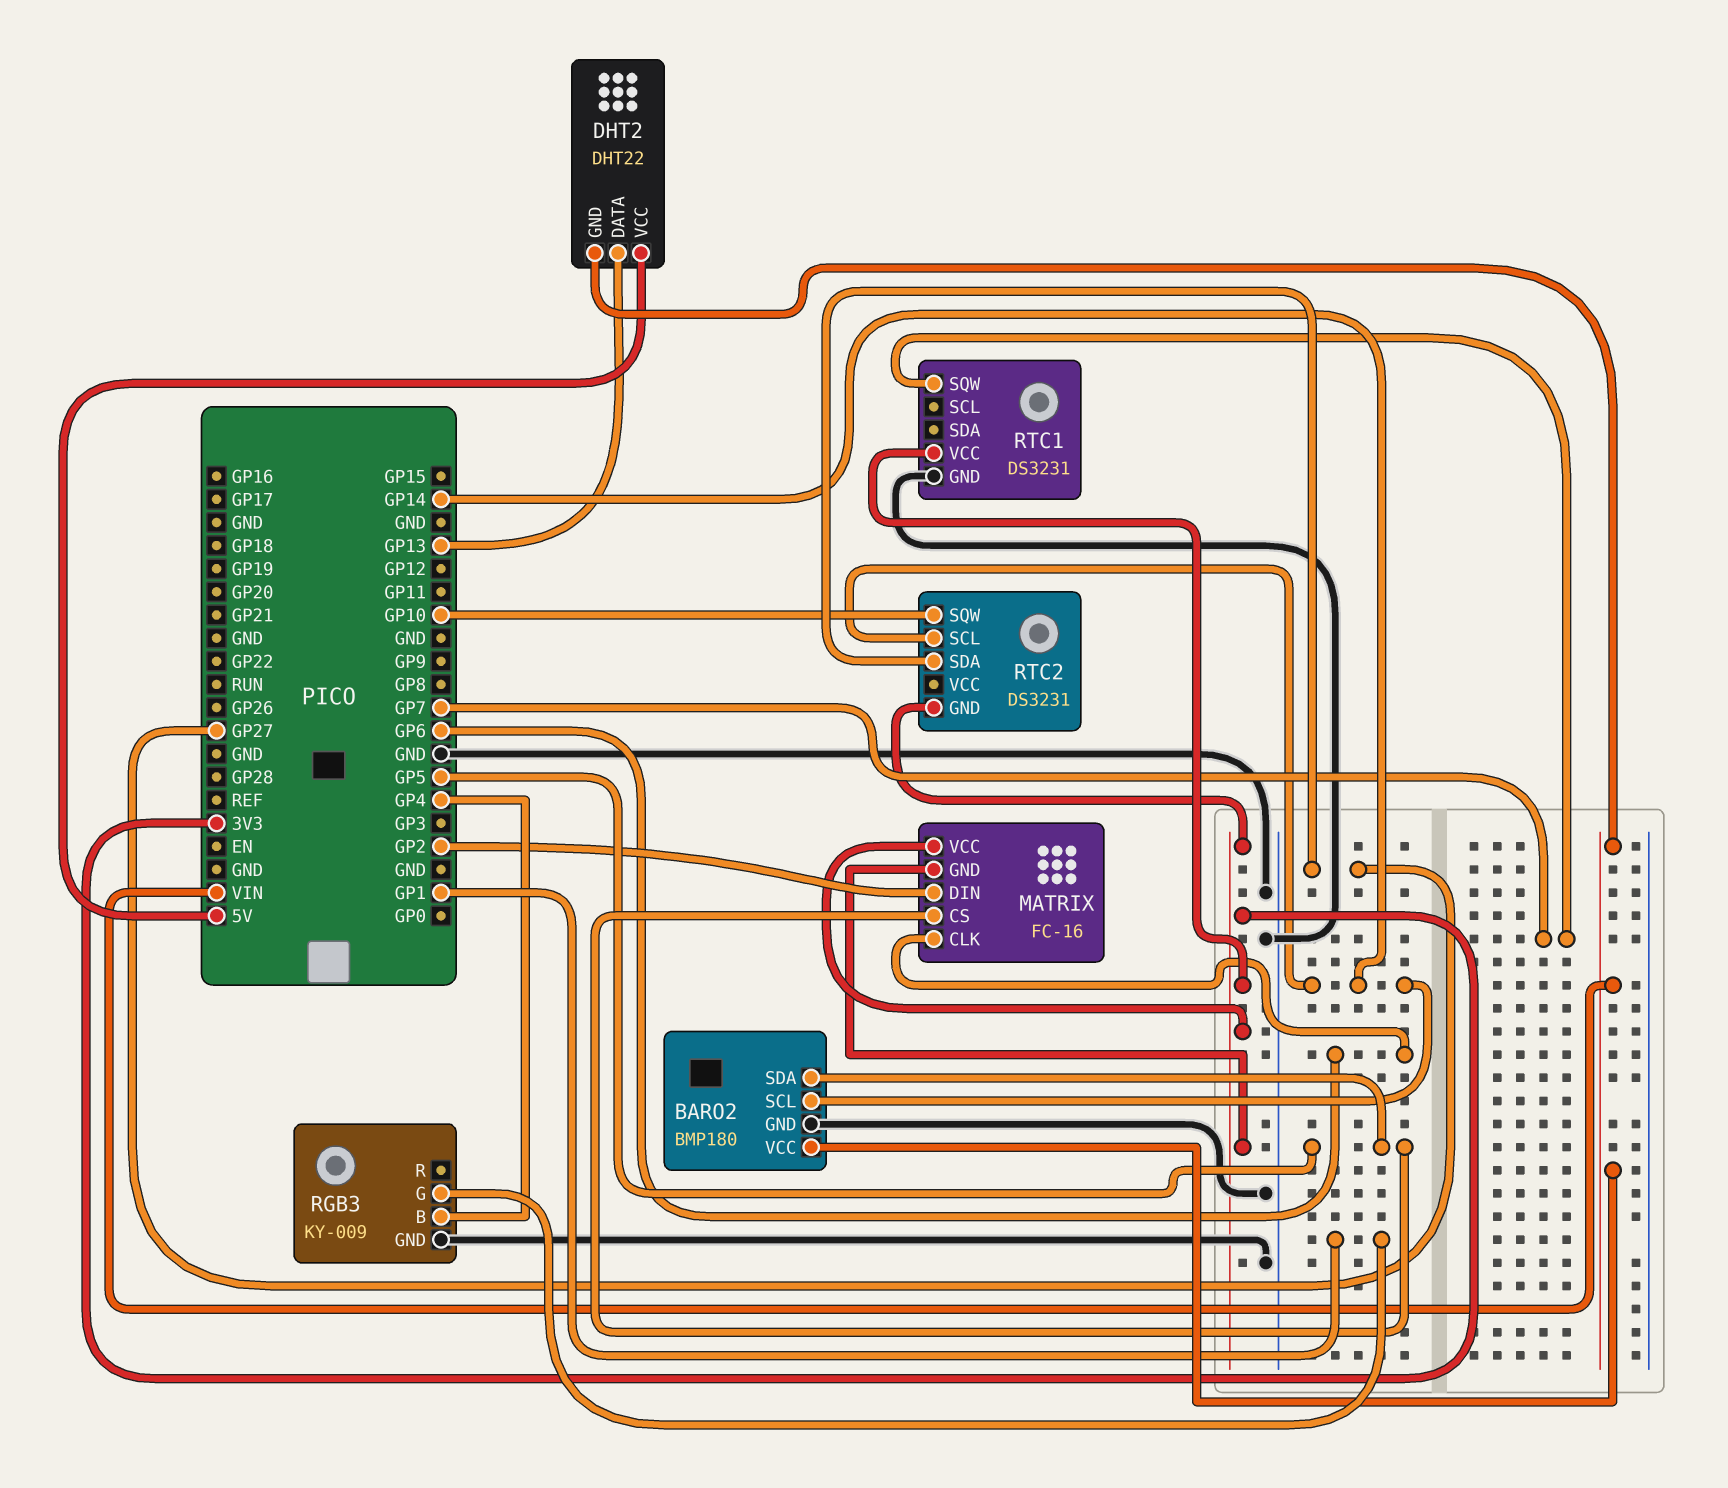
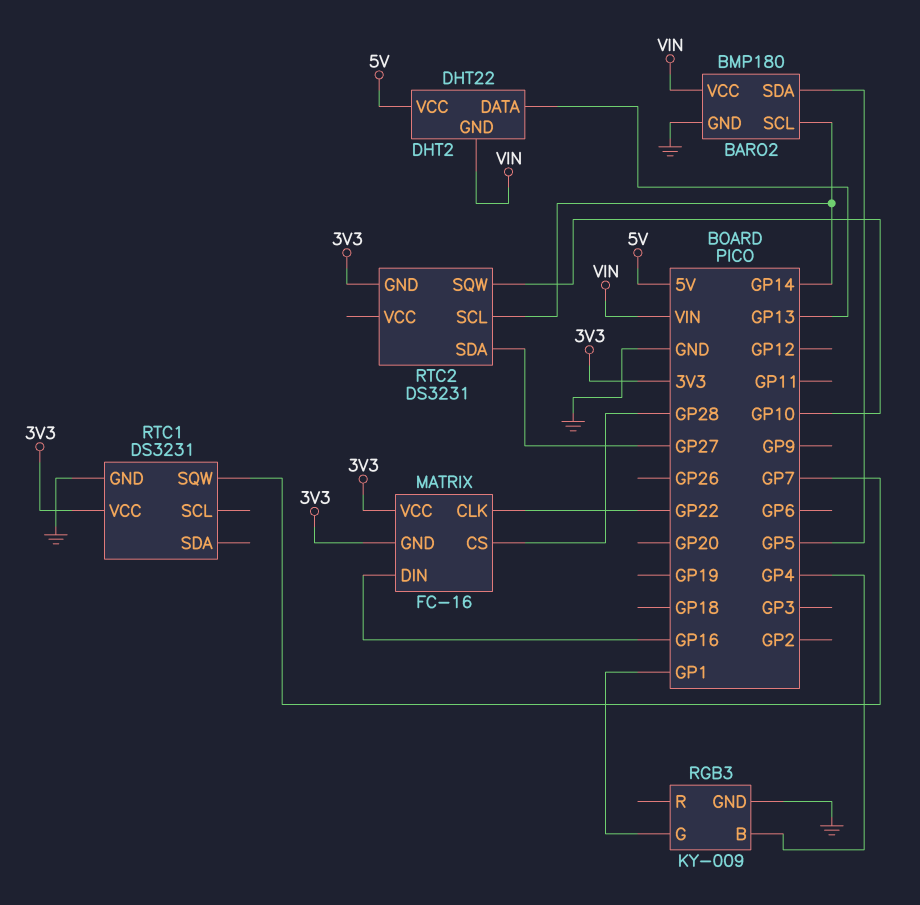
MATRIX pin CLK: GP6 -> GP22
MATRIX pin CS: GP5 -> GP28
MATRIX pin DIN: GP2 -> GP16

